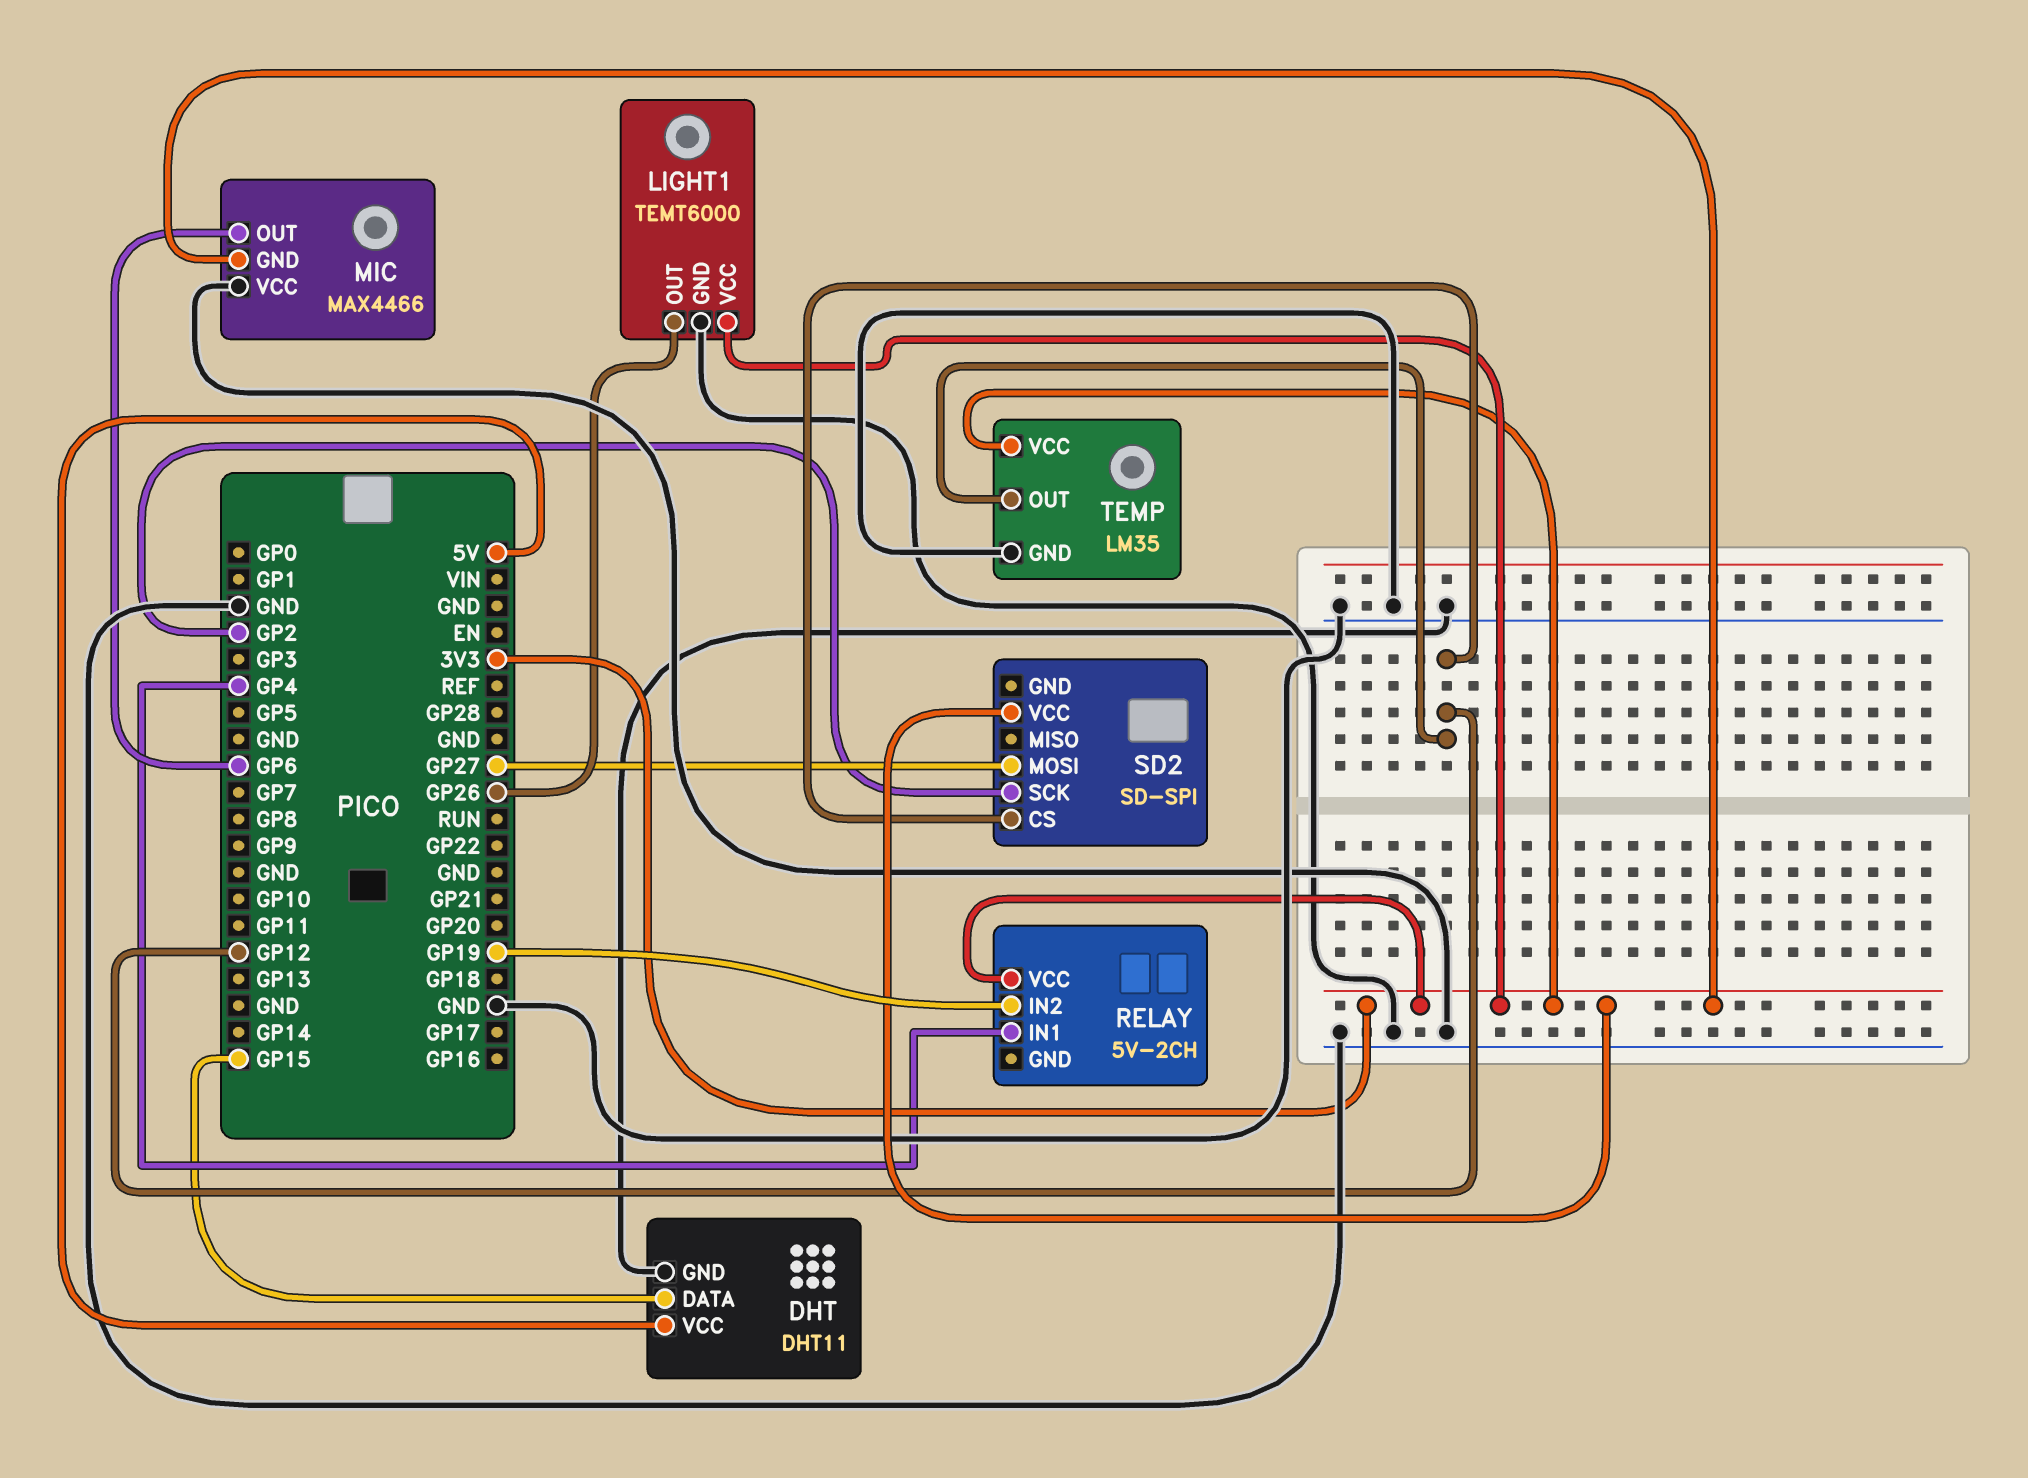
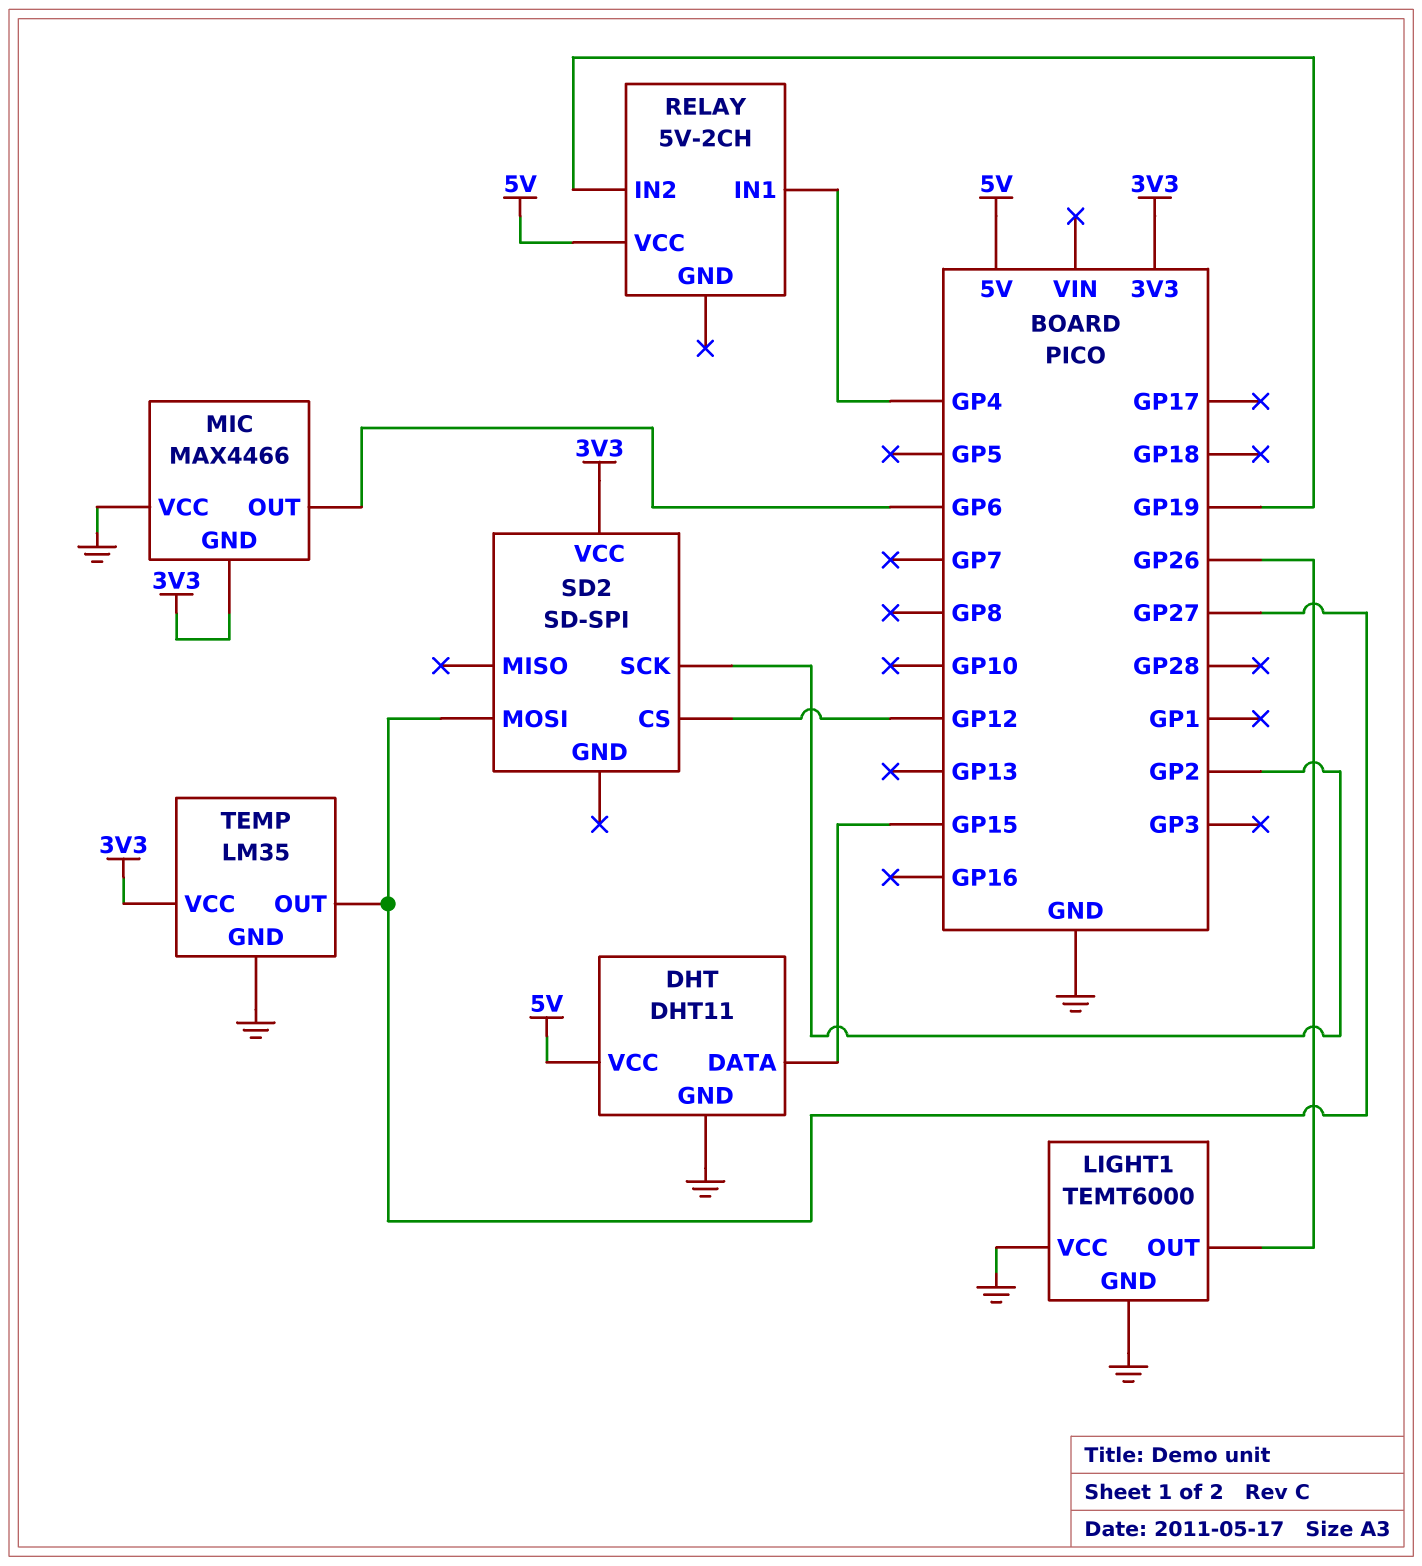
LIGHT1 pin VCC: 3V3 -> GND
RELAY pin VCC: 3V3 -> 5V
TEMP pin OUT: GP12 -> GP27

